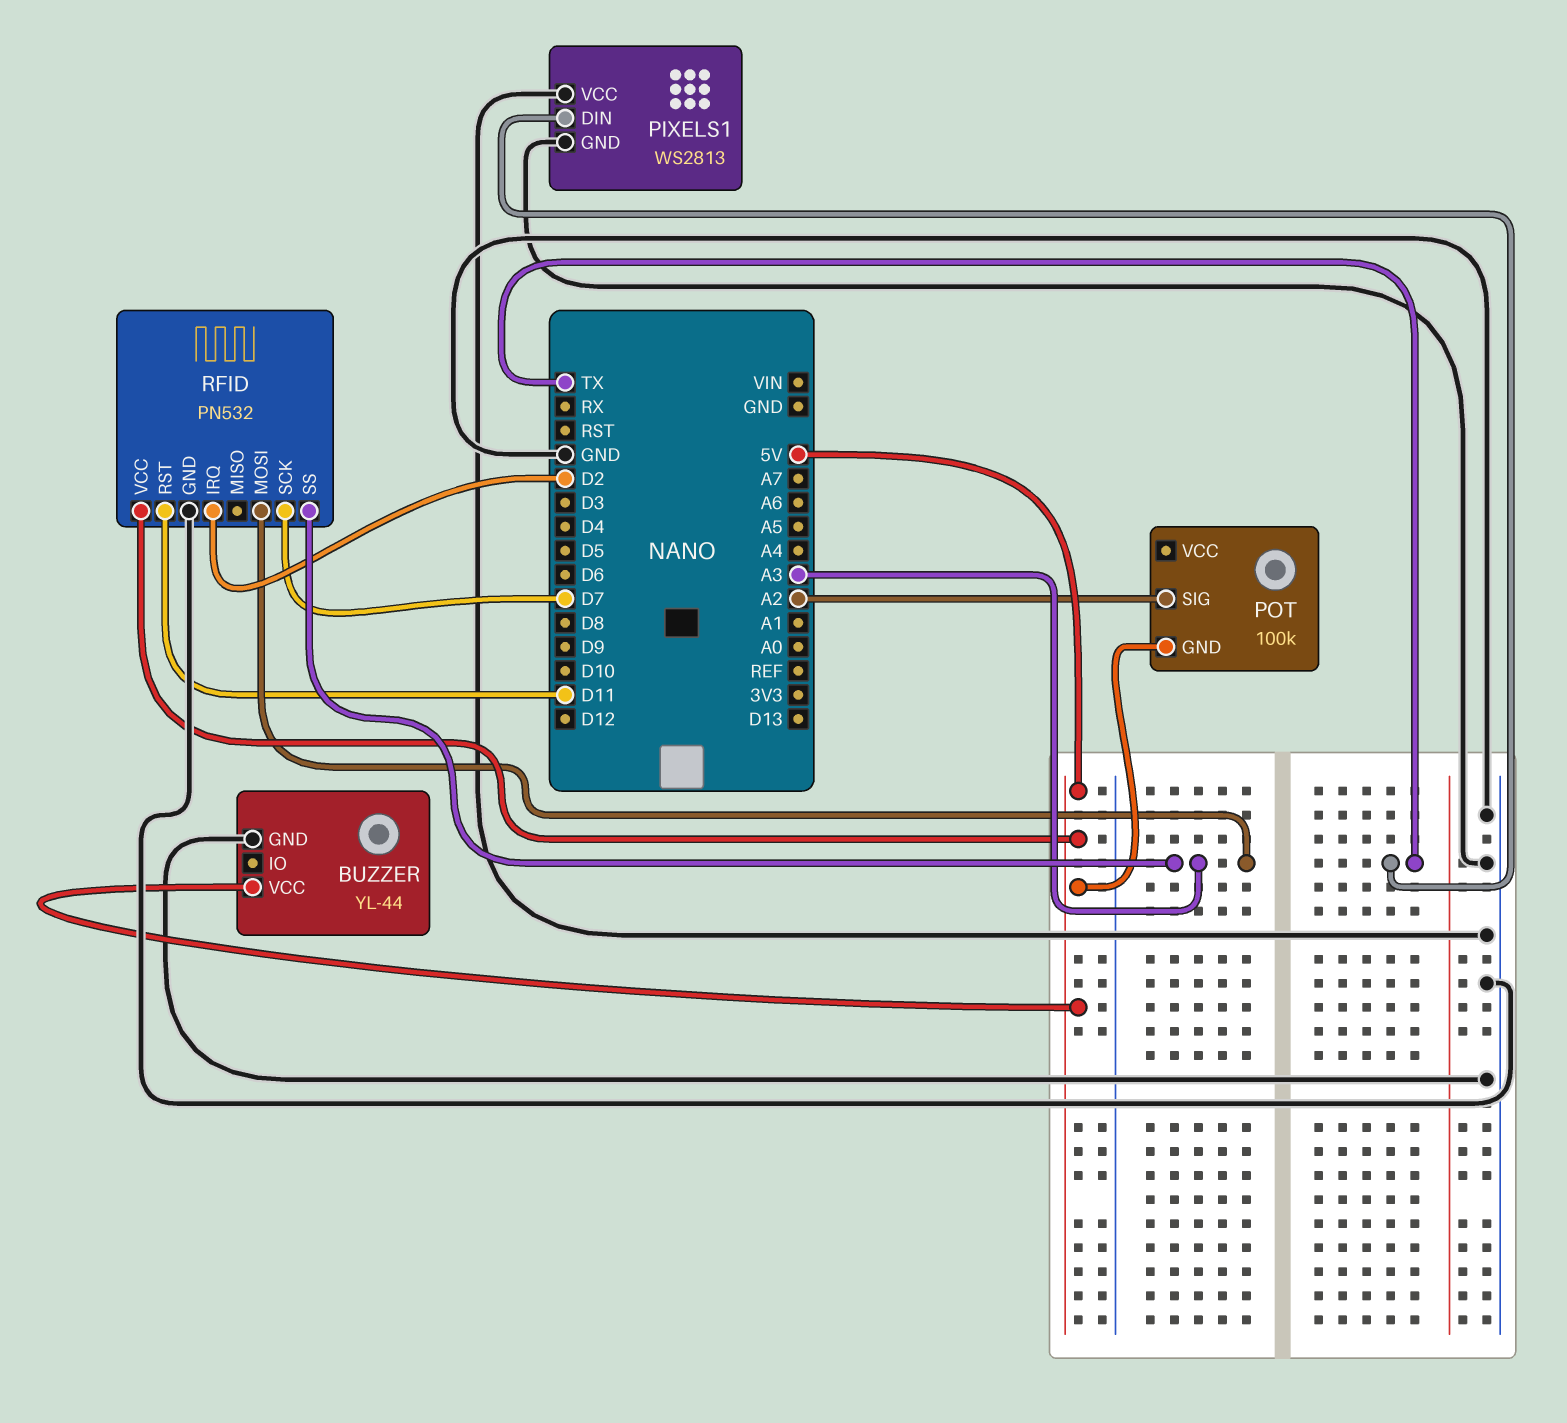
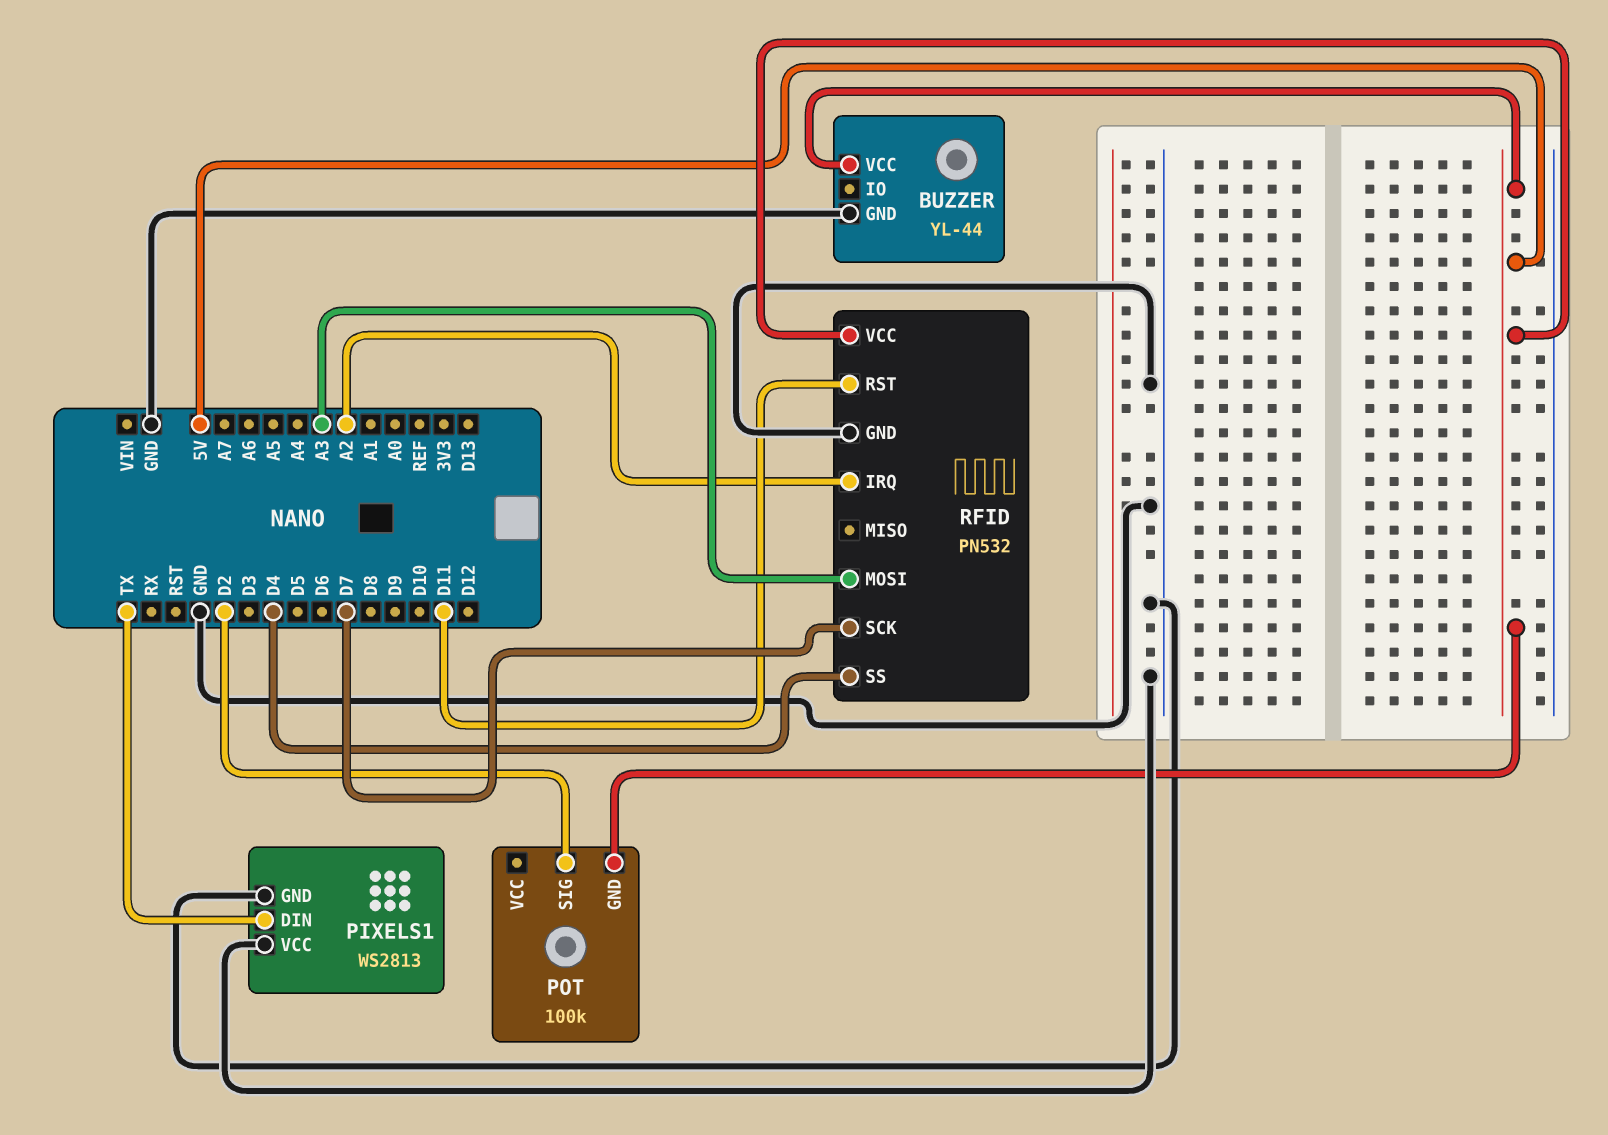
POT pin SIG: A2 -> D2
RFID pin IRQ: D2 -> A2
RFID pin SS: A3 -> D4

